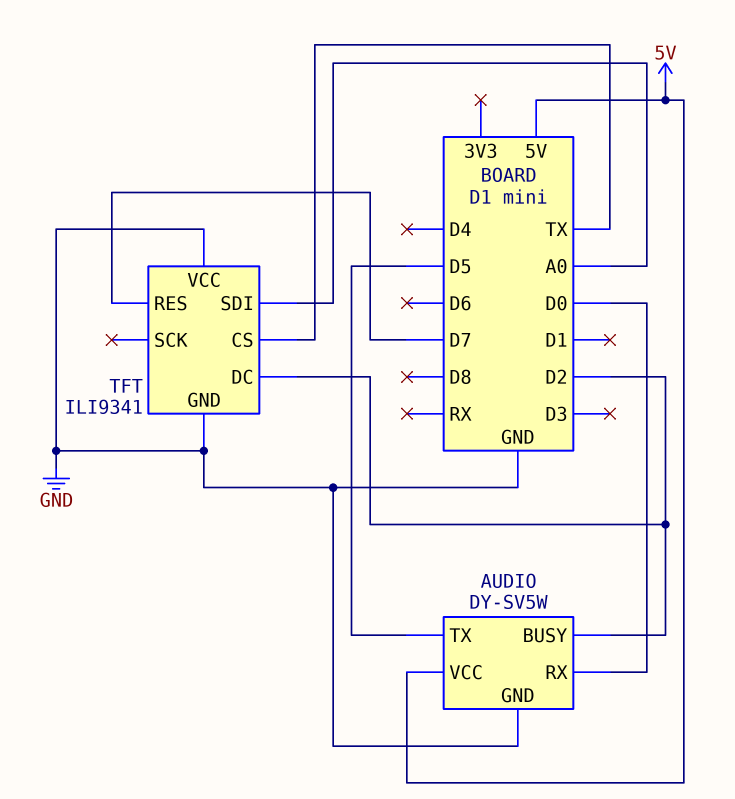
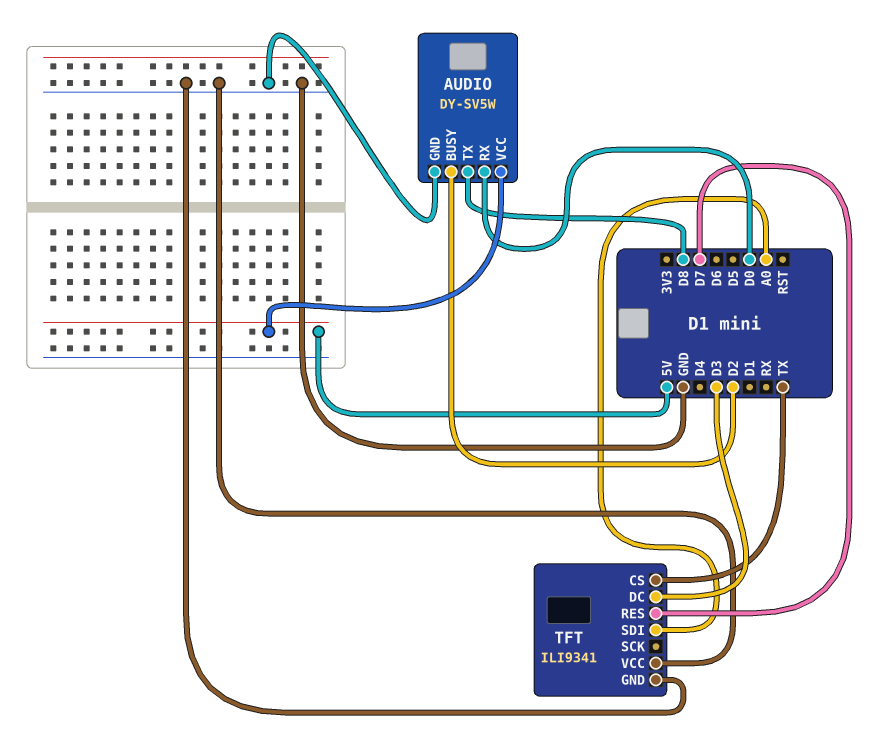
AUDIO pin TX: D5 -> D8
TFT pin DC: D2 -> D3

